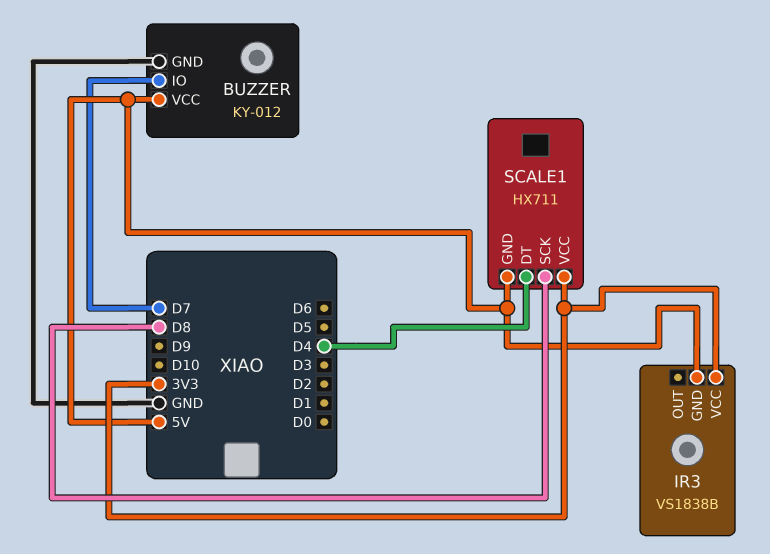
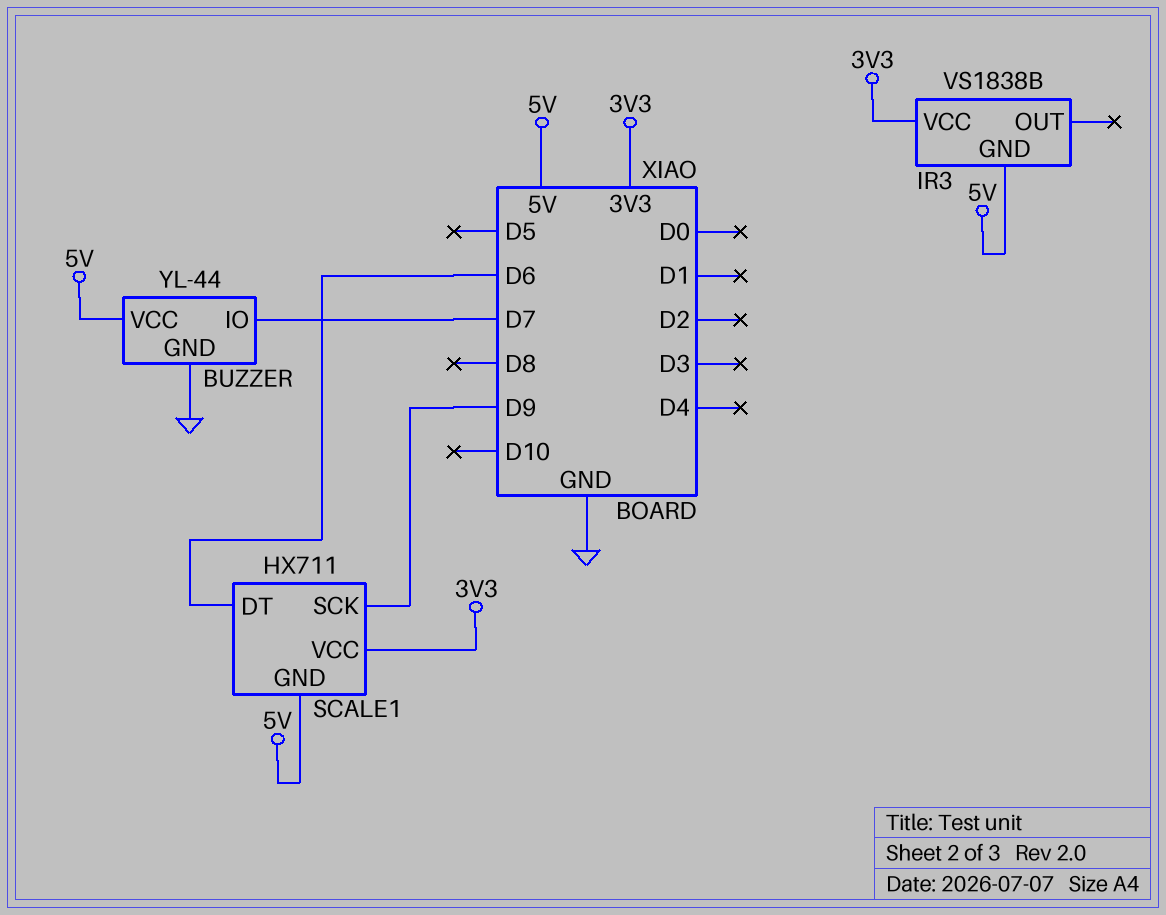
BUZZER: KY-012 -> YL-44
SCALE1 pin DT: D4 -> D6
SCALE1 pin SCK: D8 -> D9

